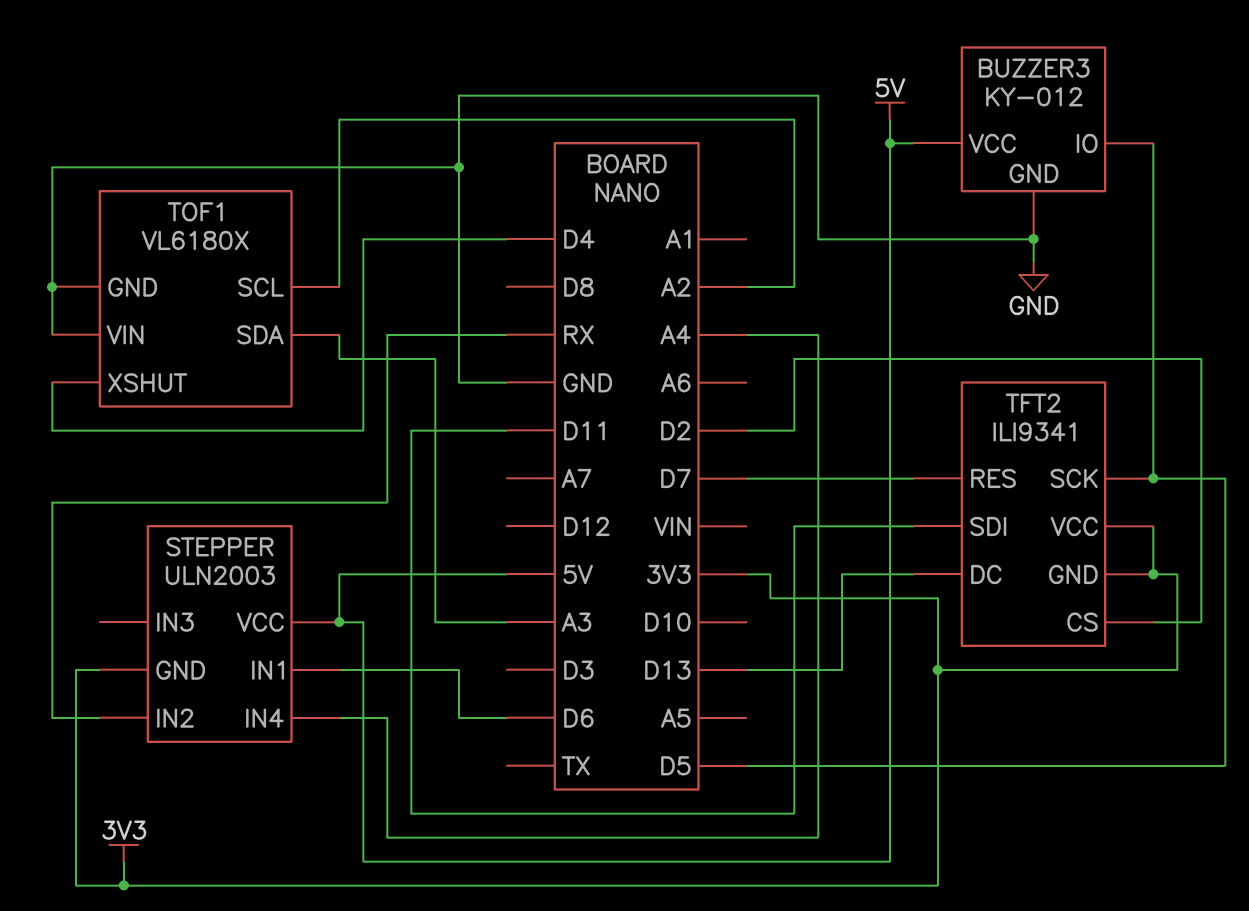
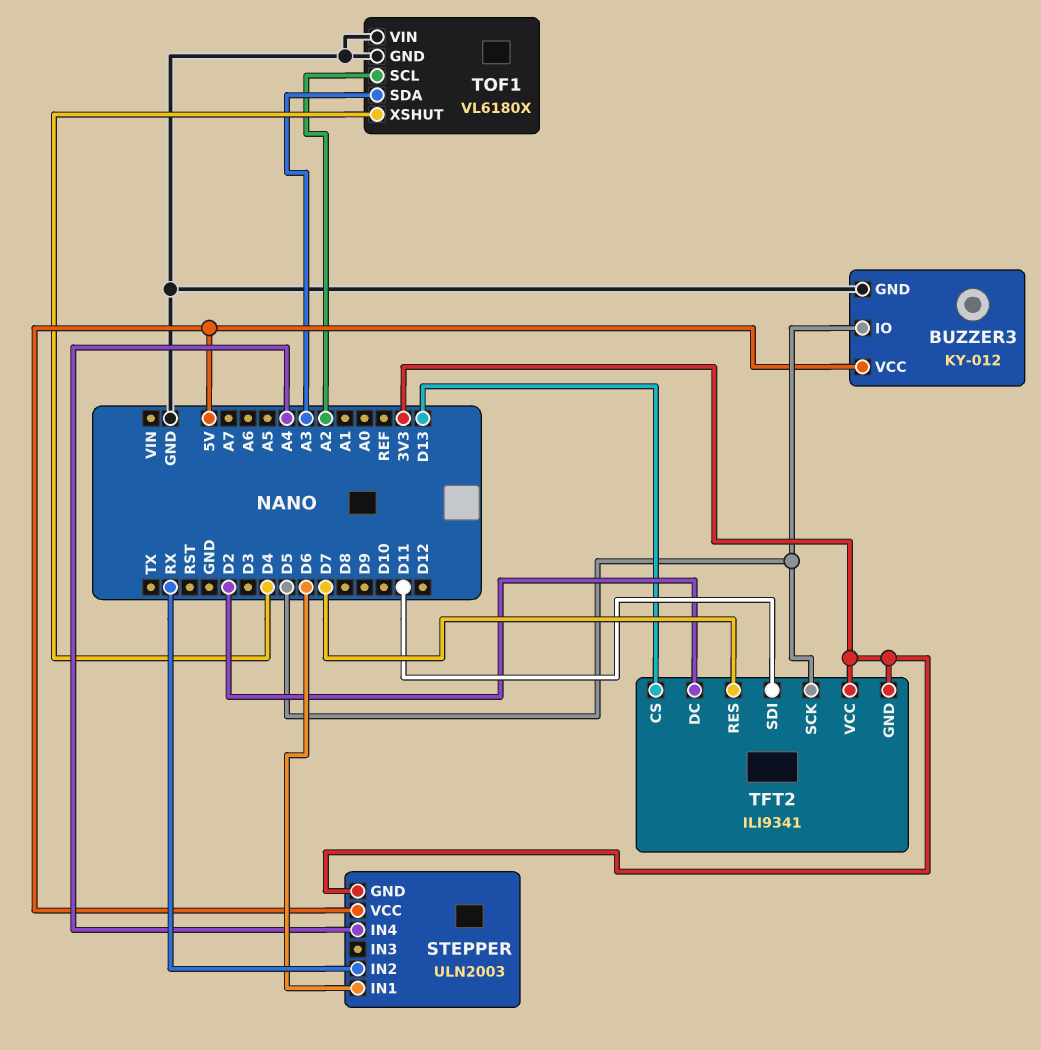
TFT2 pin CS: D2 -> D13
TFT2 pin DC: D13 -> D2

